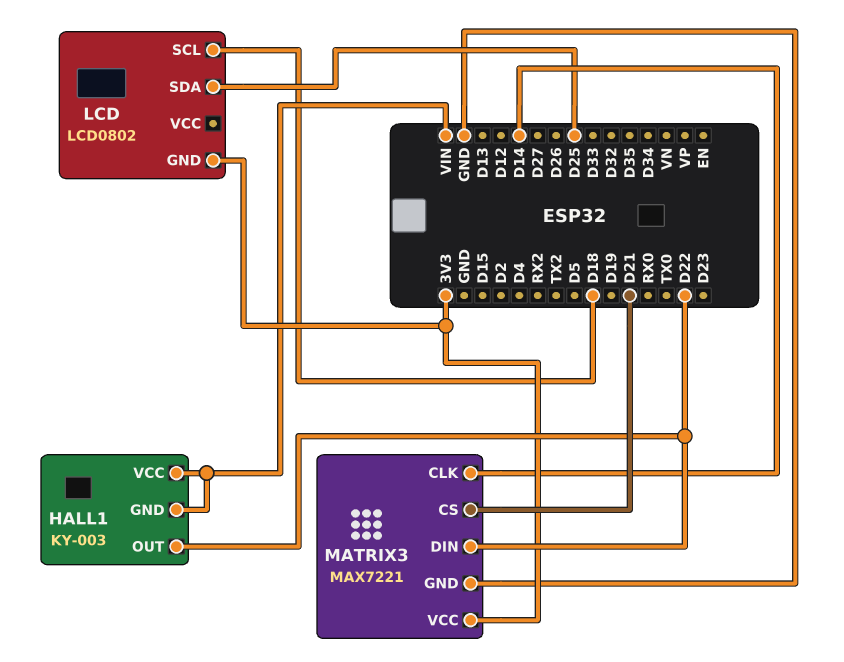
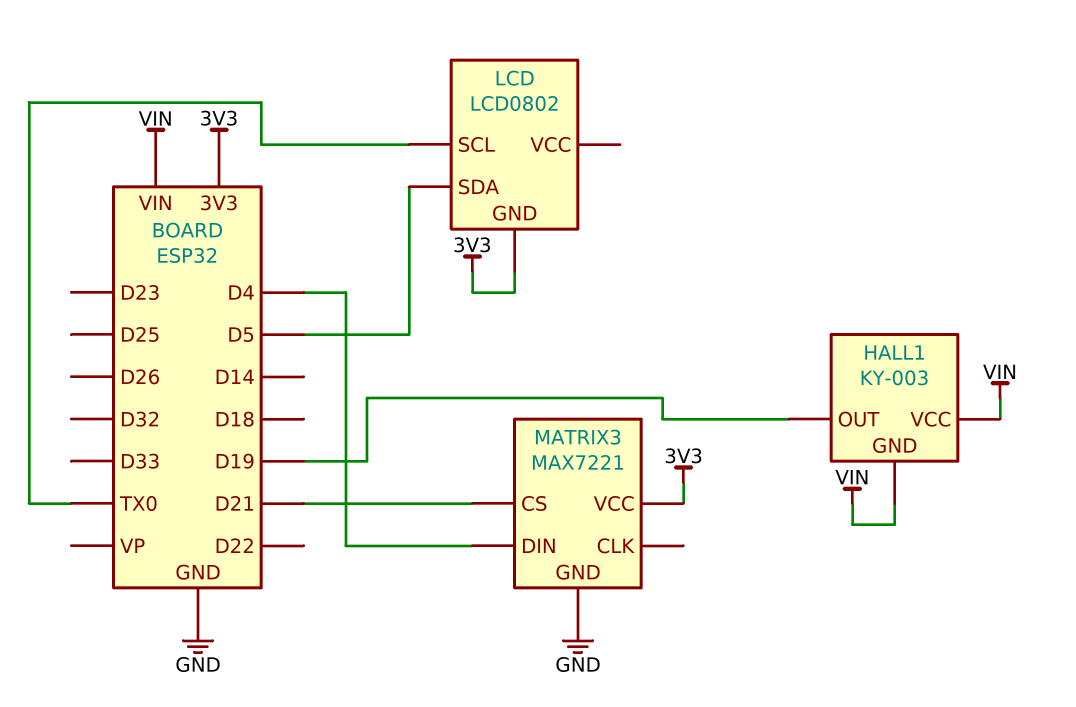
HALL1 pin OUT: D22 -> D19
LCD pin SCL: D18 -> TX0
LCD pin SDA: D25 -> D5
MATRIX3 pin CLK: D14 -> none
MATRIX3 pin DIN: D22 -> D4

